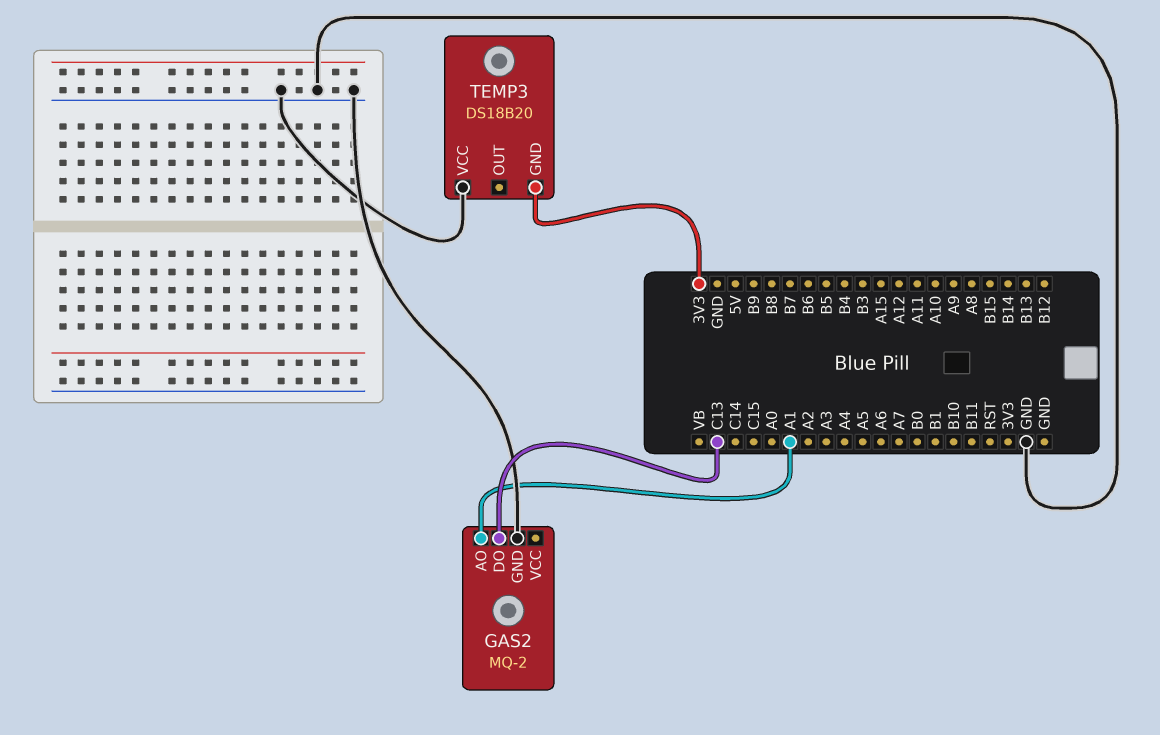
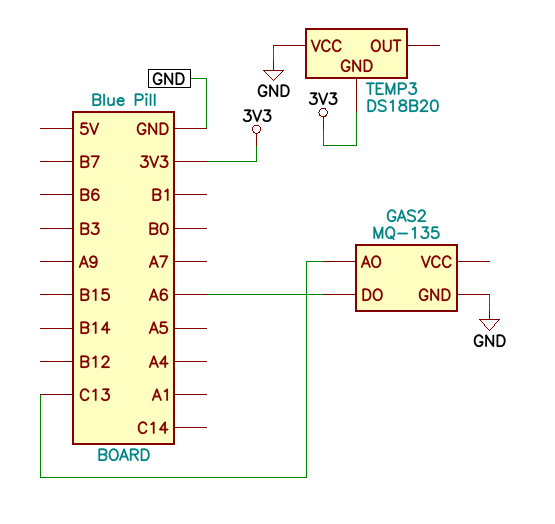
GAS2: MQ-2 -> MQ-135
GAS2 pin AO: A1 -> C13
GAS2 pin DO: C13 -> A6

